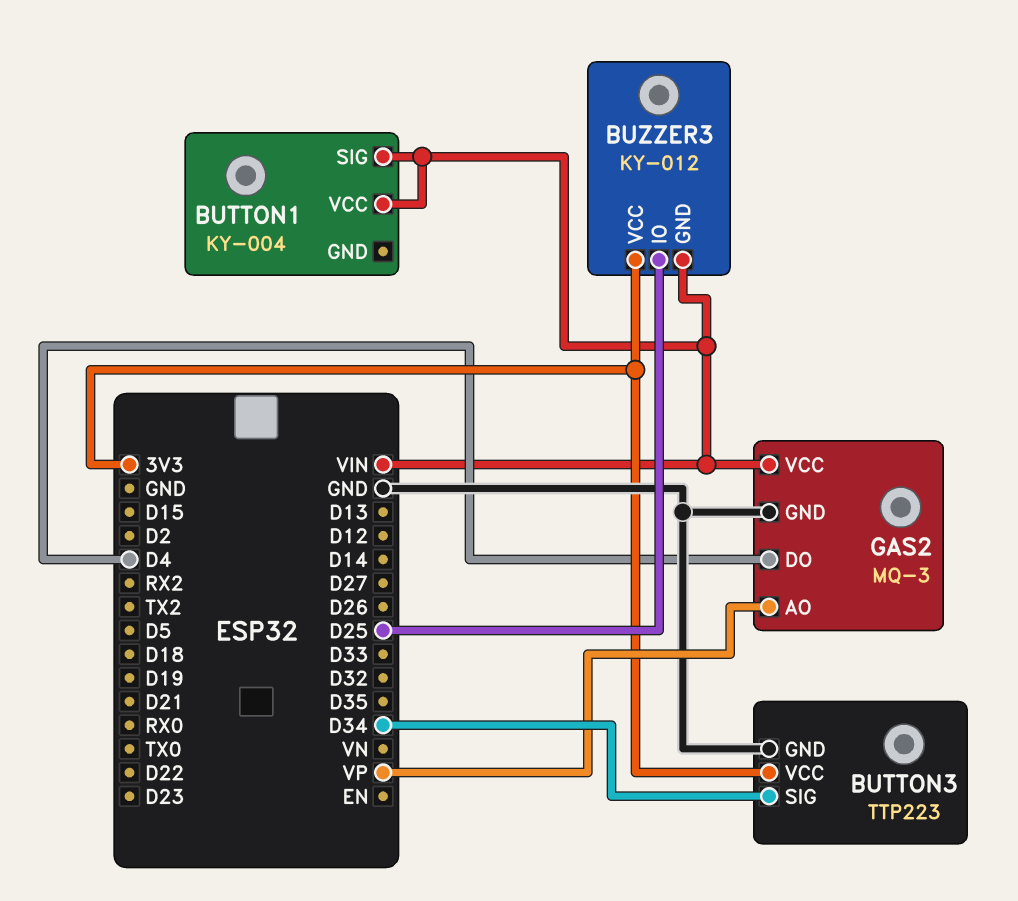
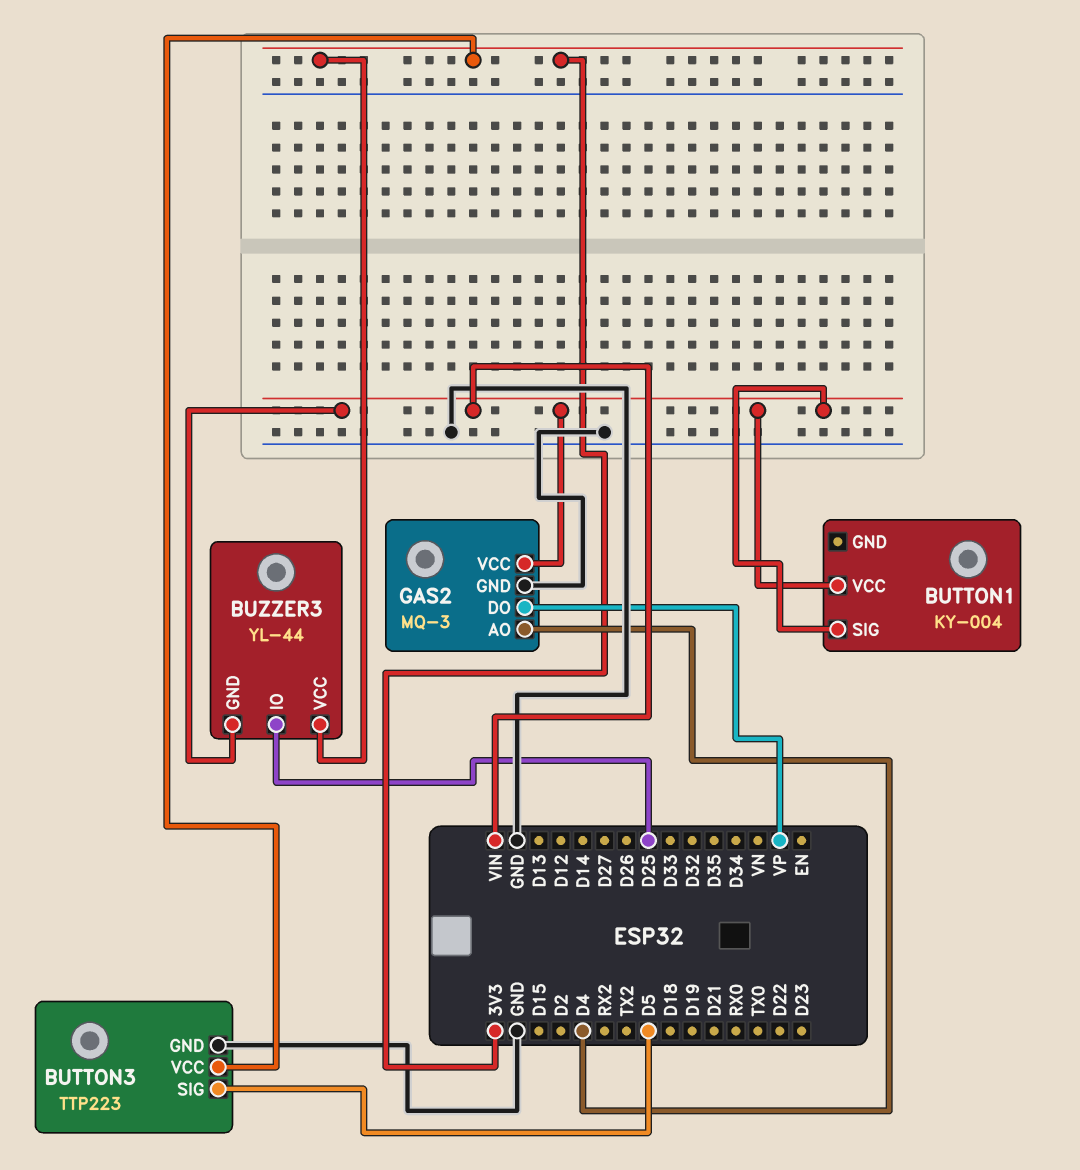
BUTTON3 pin SIG: D34 -> D5
BUZZER3: KY-012 -> YL-44
GAS2 pin AO: VP -> D4
GAS2 pin DO: D4 -> VP

